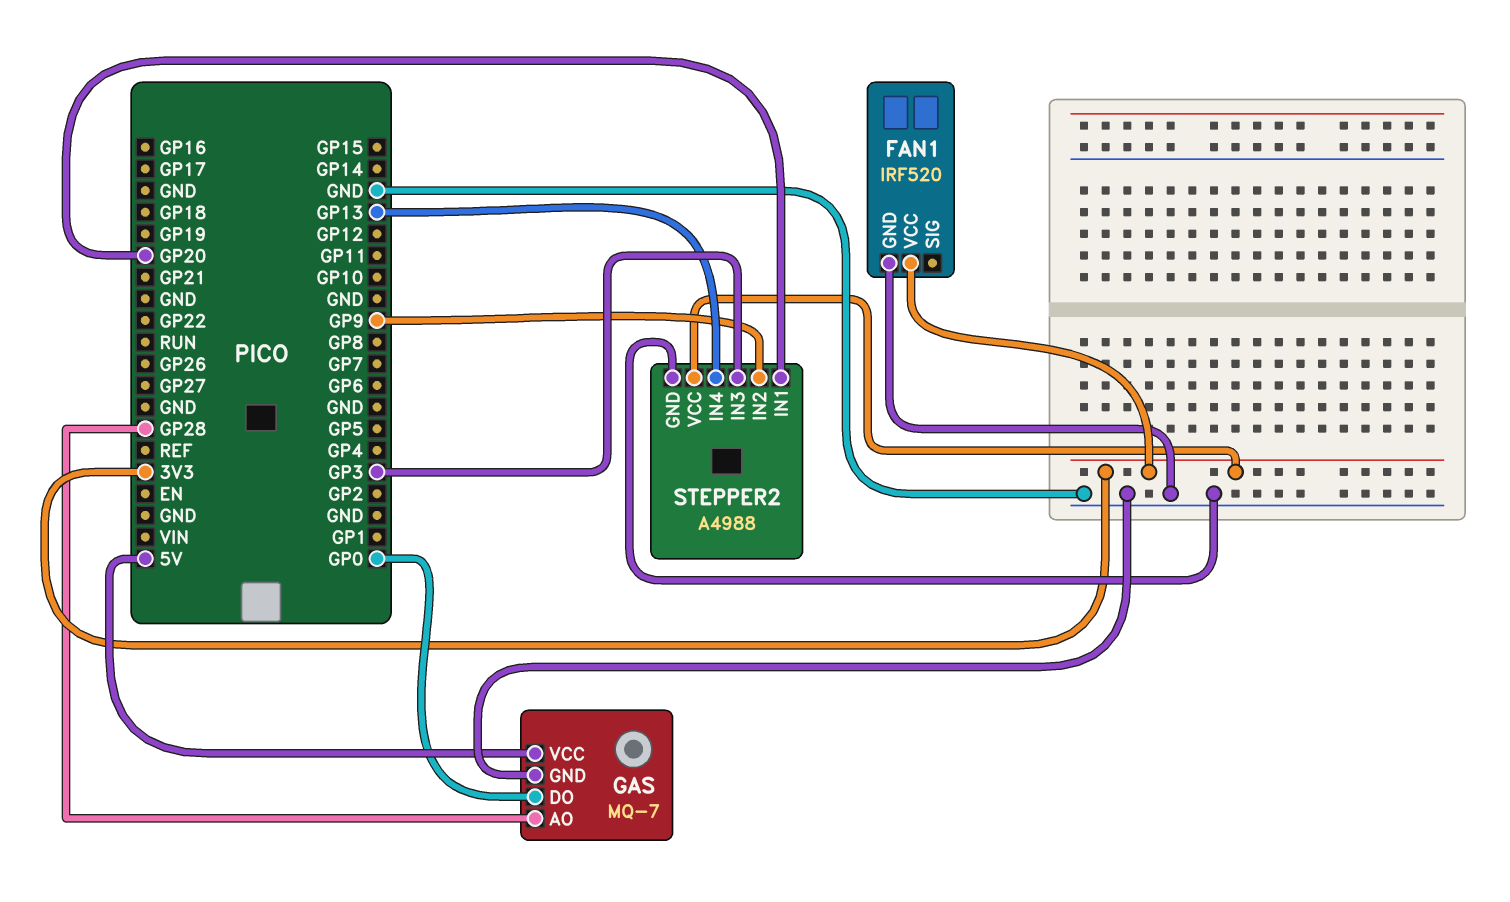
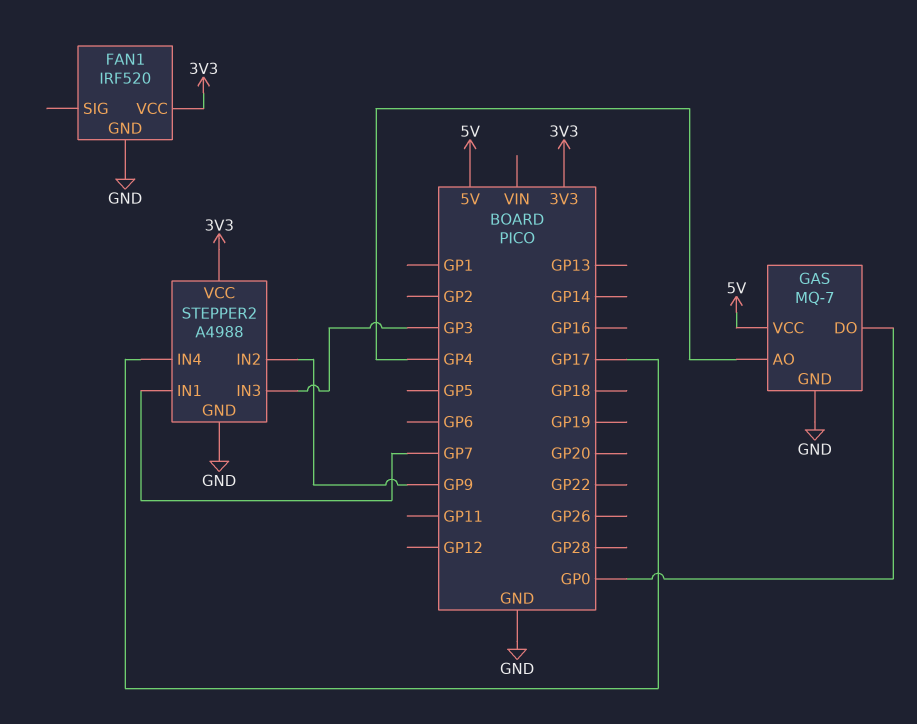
GAS pin AO: GP28 -> GP4
STEPPER2 pin IN1: GP20 -> GP7
STEPPER2 pin IN4: GP13 -> GP17

